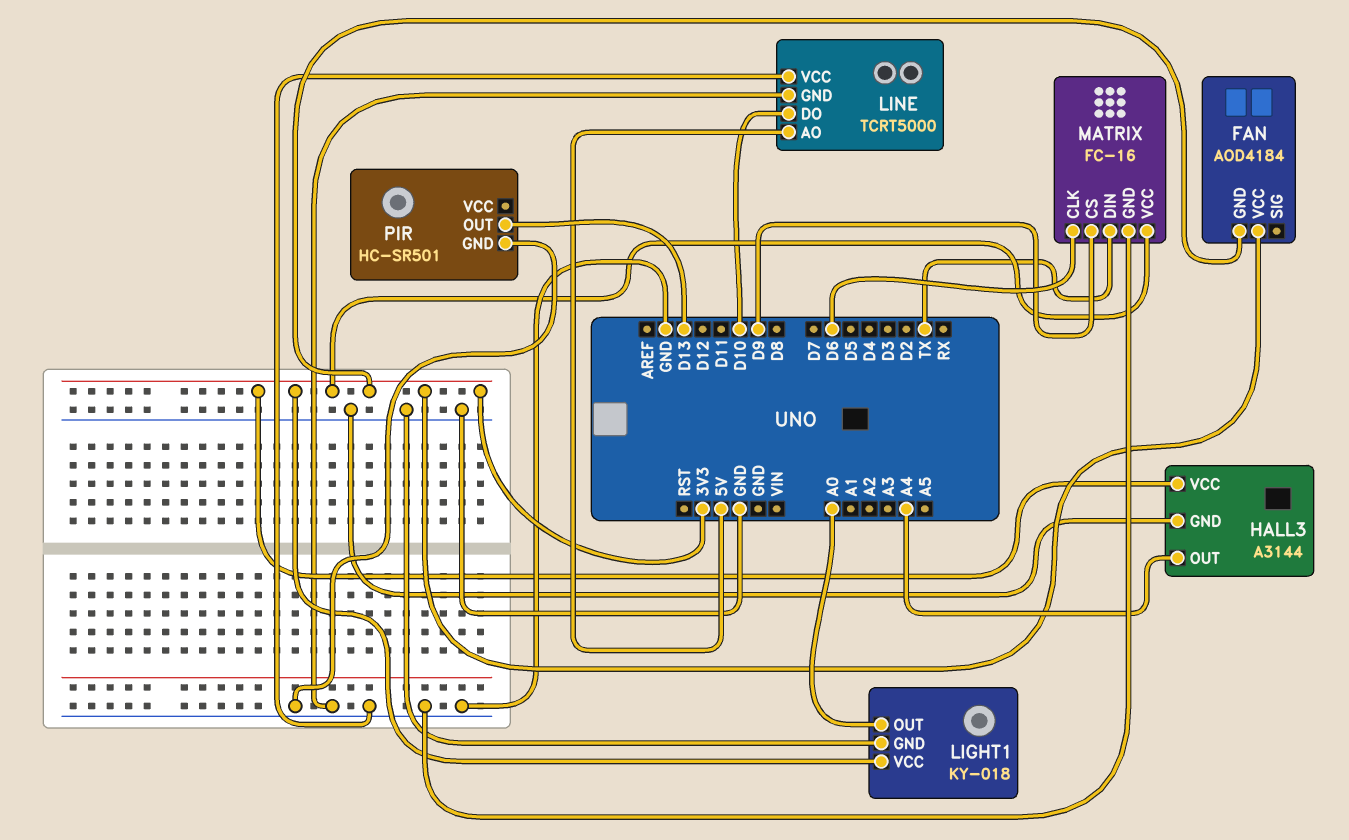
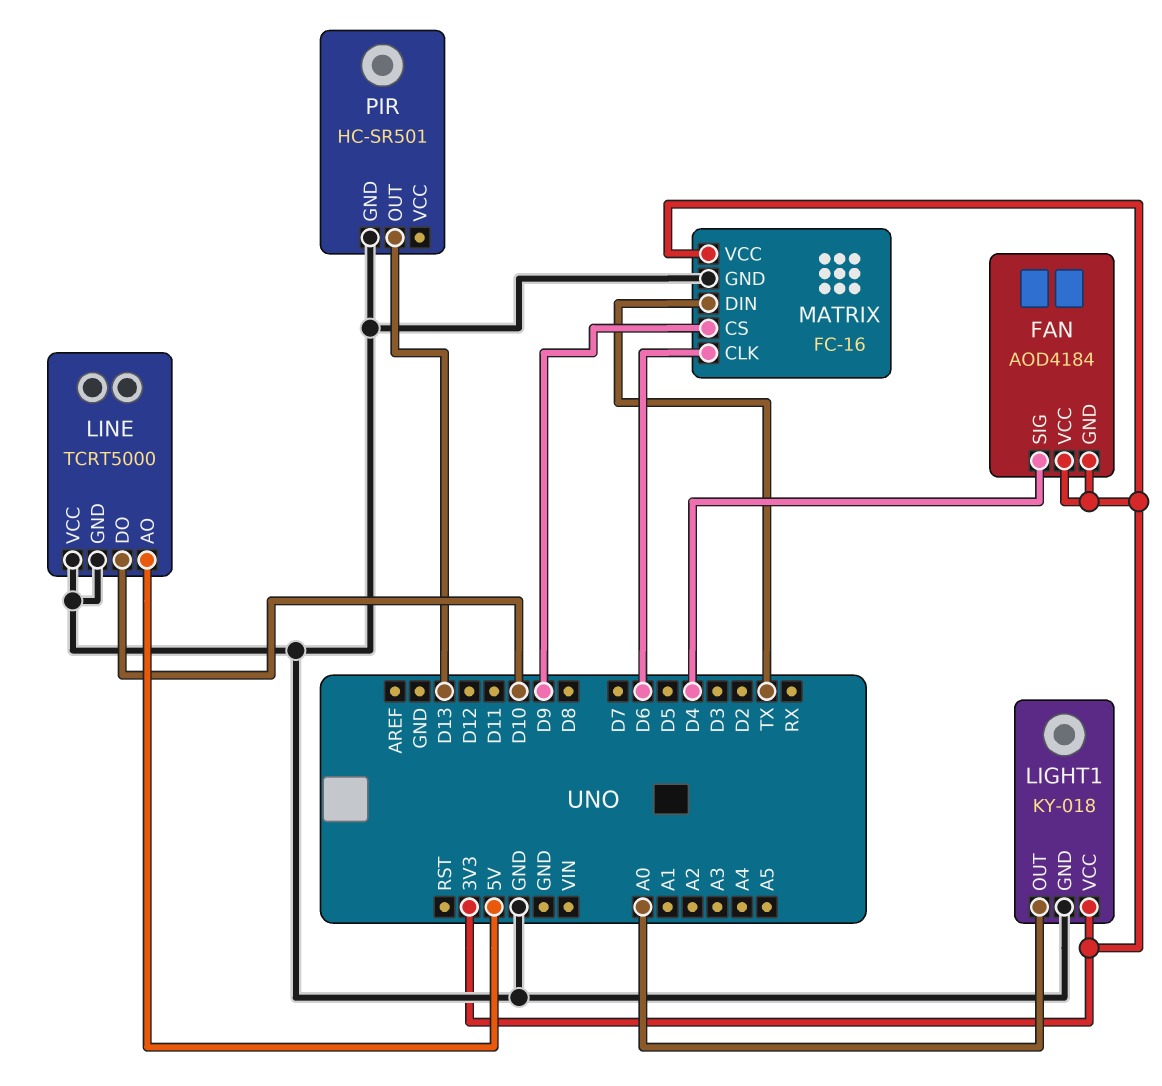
FAN pin SIG: none -> D4
HALL3: A3144 -> none
HALL3 pin GND: GND -> none
HALL3 pin OUT: A4 -> none
HALL3 pin VCC: 3V3 -> none

